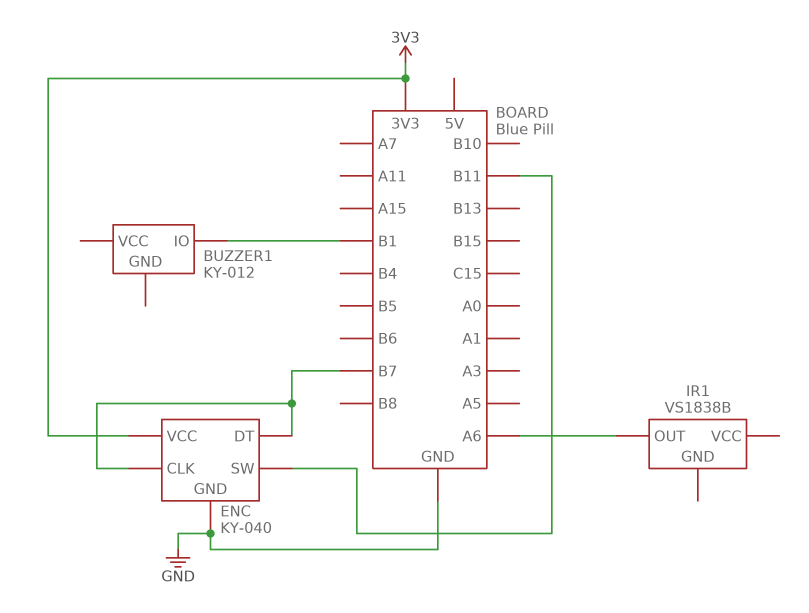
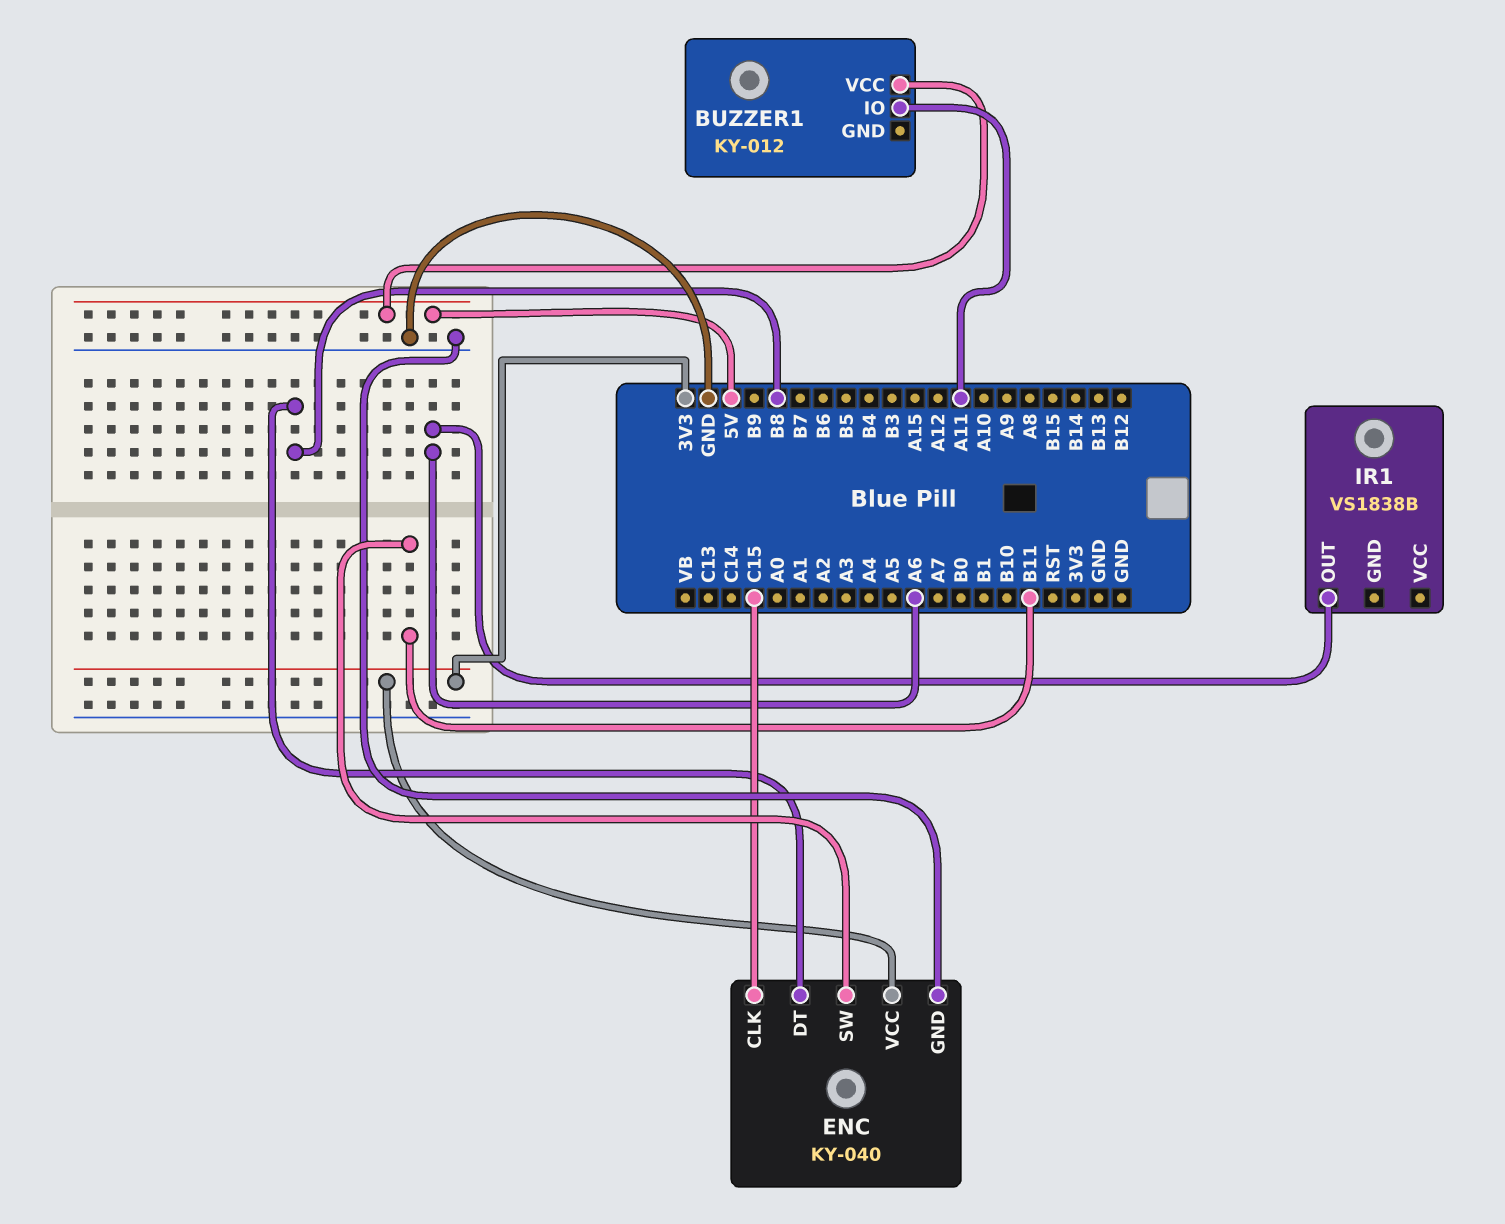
BUZZER1 pin IO: B1 -> A11
BUZZER1 pin VCC: none -> 5V
ENC pin CLK: B7 -> C15
ENC pin DT: B7 -> B8

